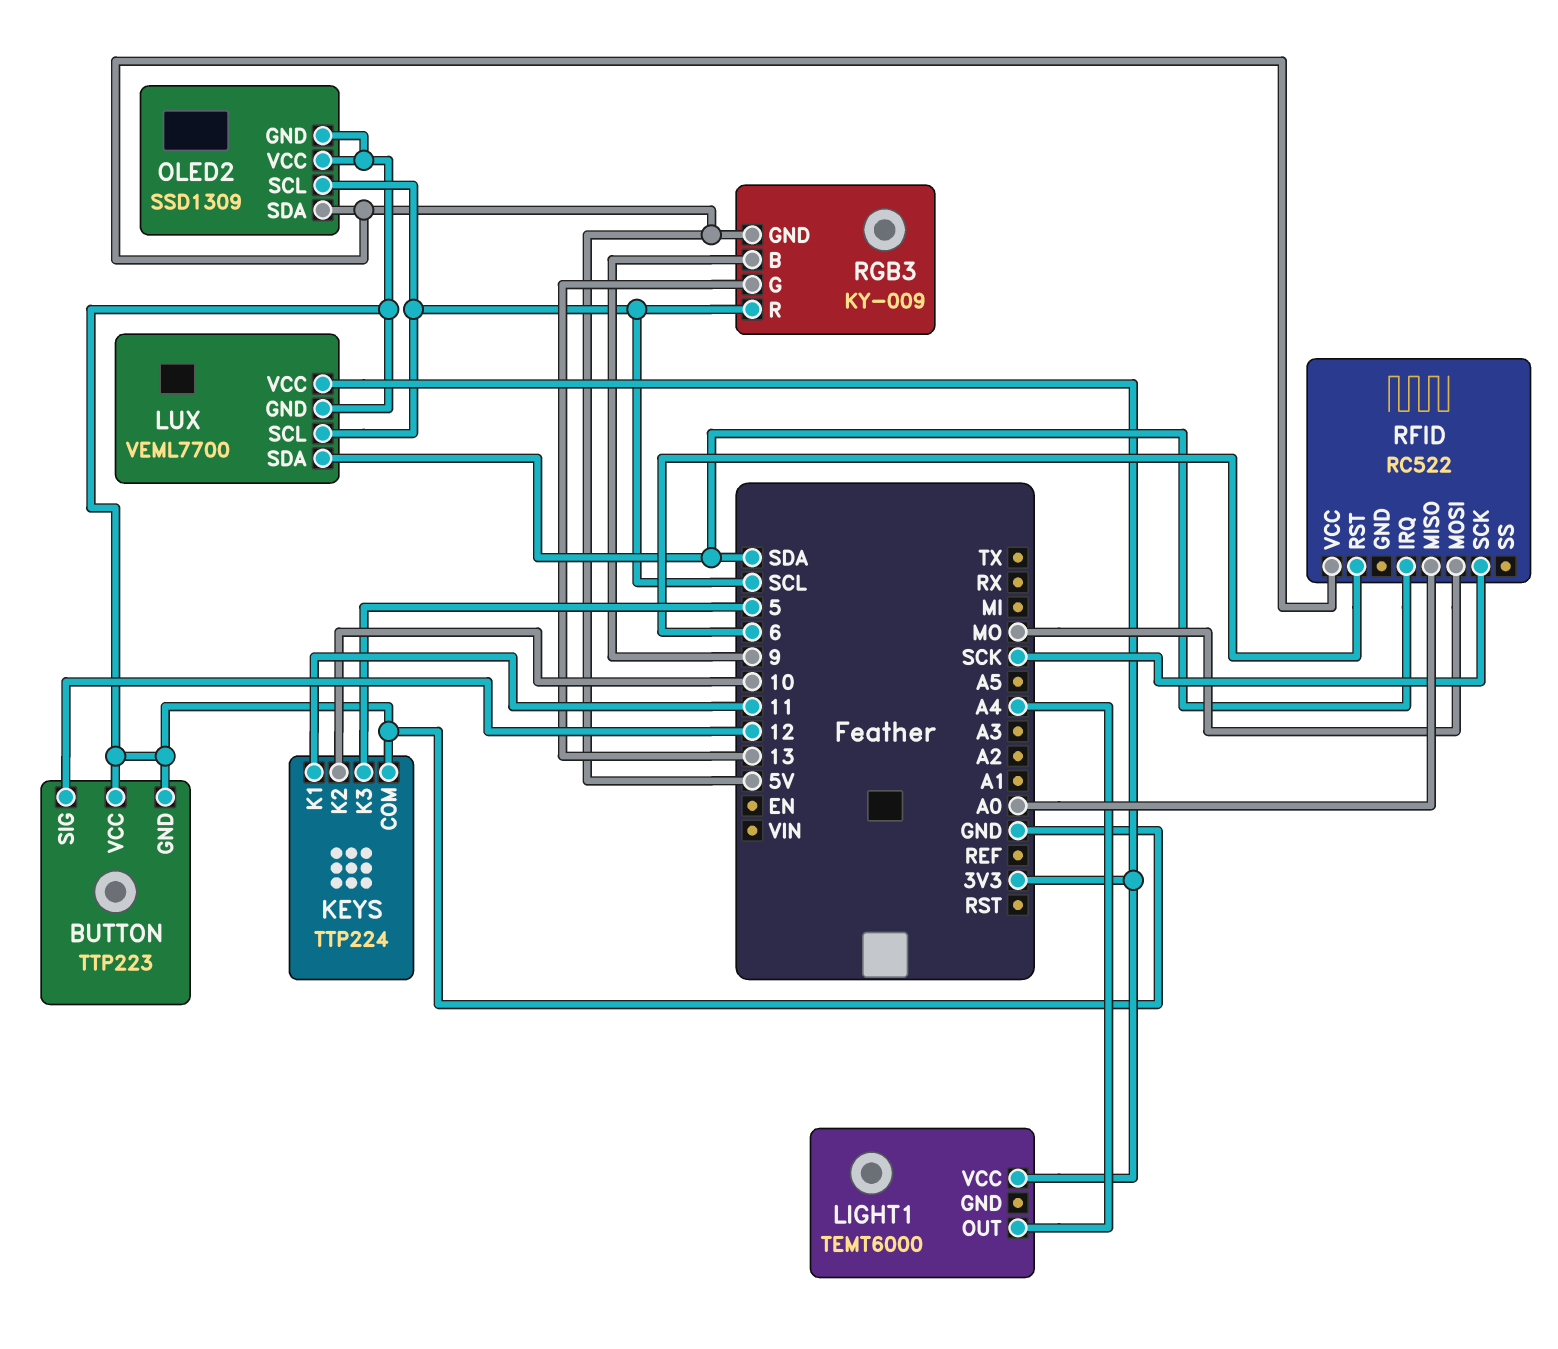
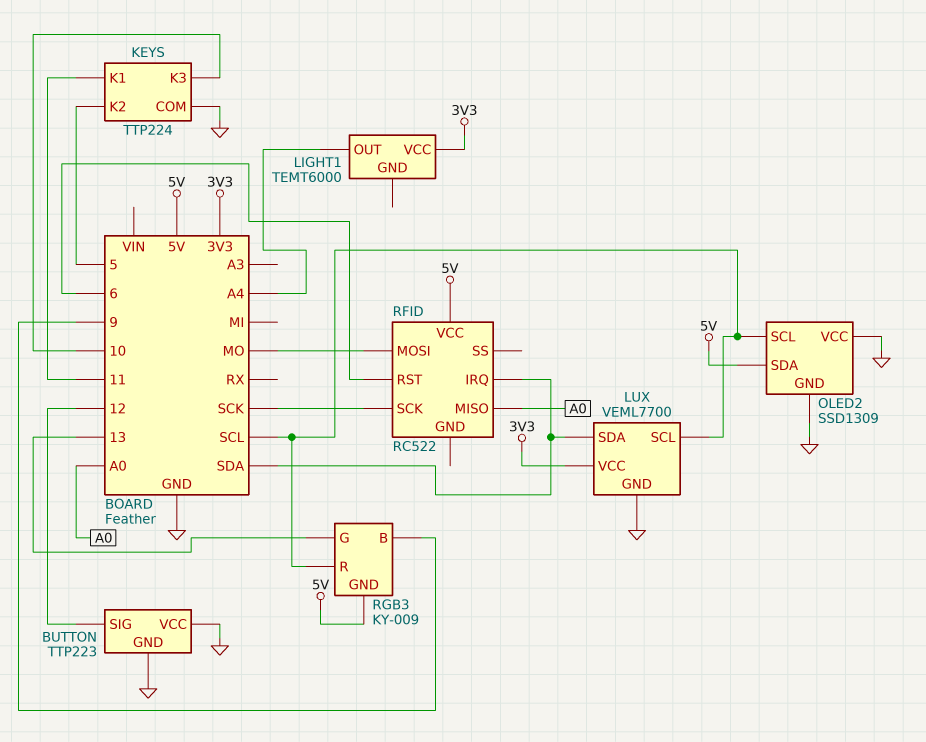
KEYS pin K2: 10 -> 5
KEYS pin K3: 5 -> 10

